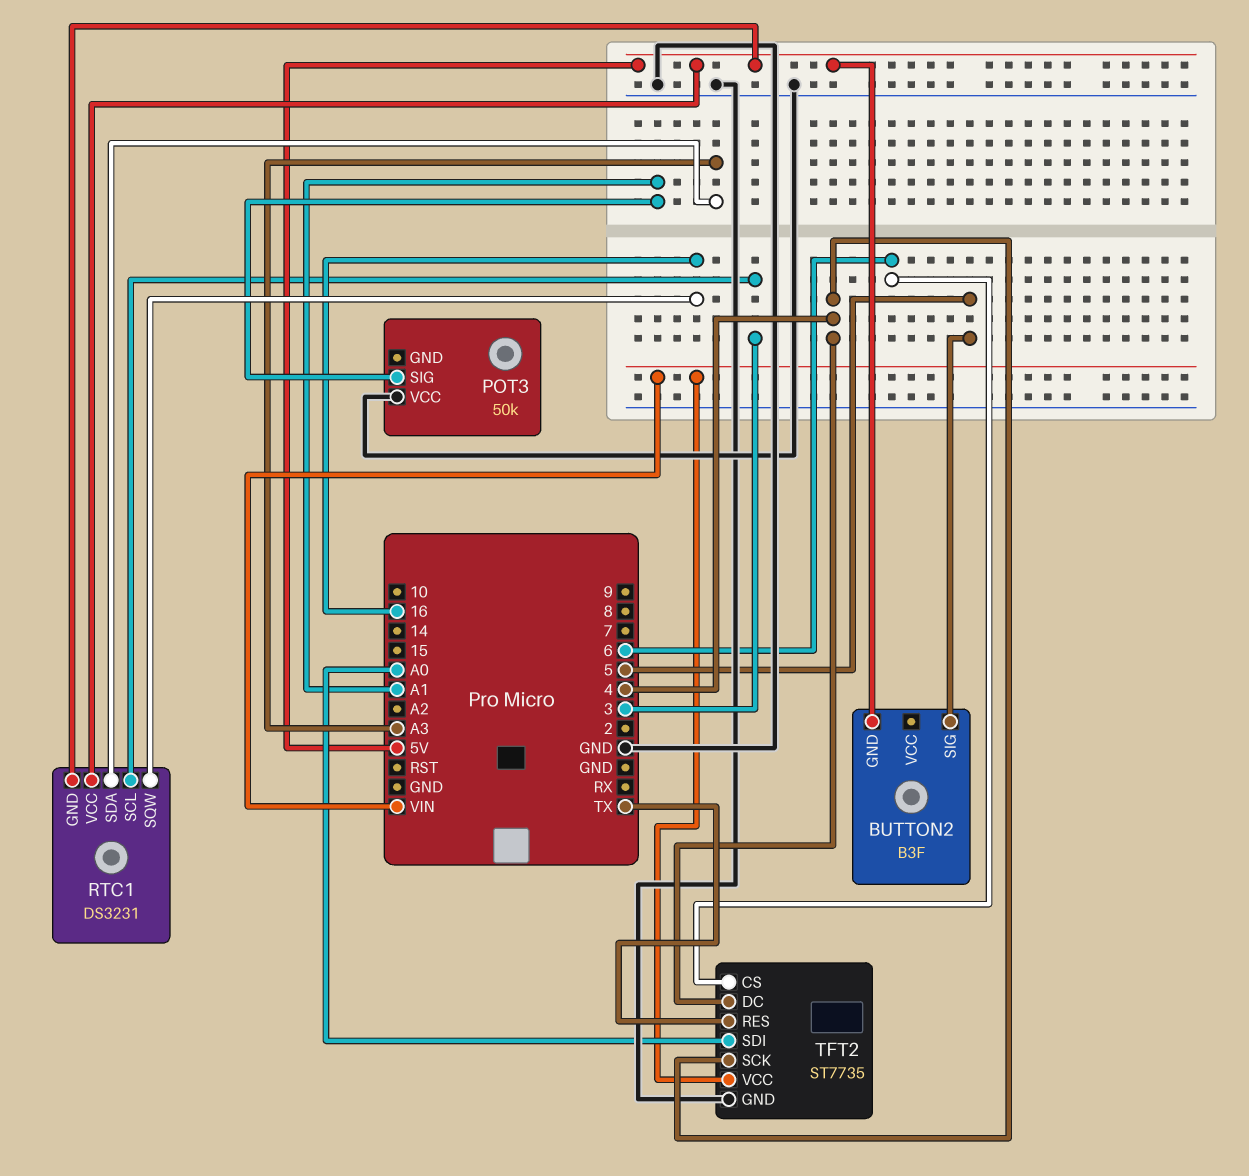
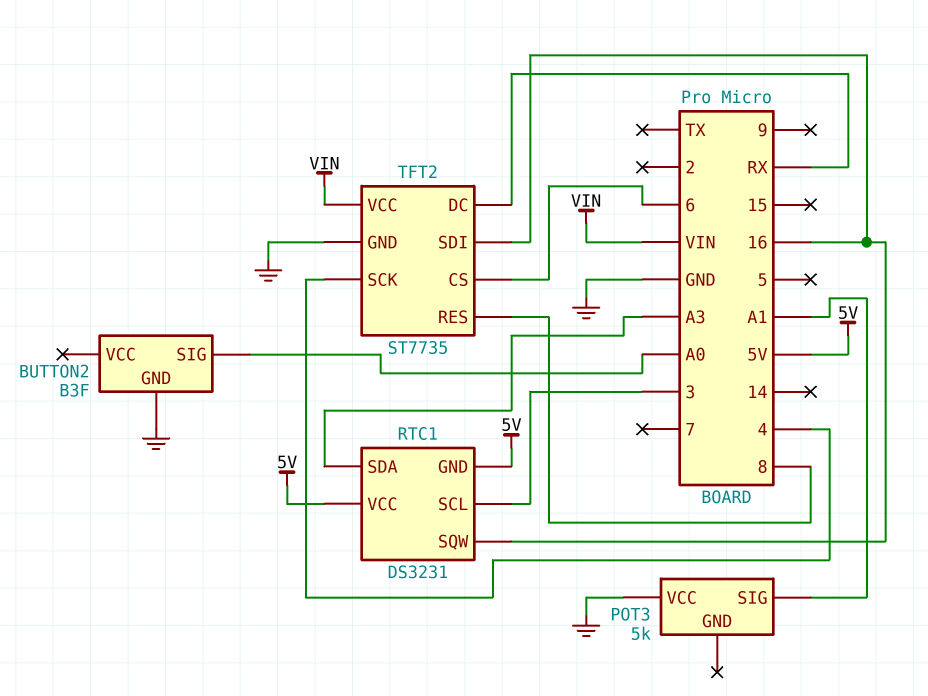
BUTTON2 pin GND: 5V -> GND
BUTTON2 pin SIG: 5 -> A0
POT3: 50k -> 5k
TFT2 pin DC: 4 -> RX
TFT2 pin RES: TX -> 8
TFT2 pin SDI: A0 -> 16

